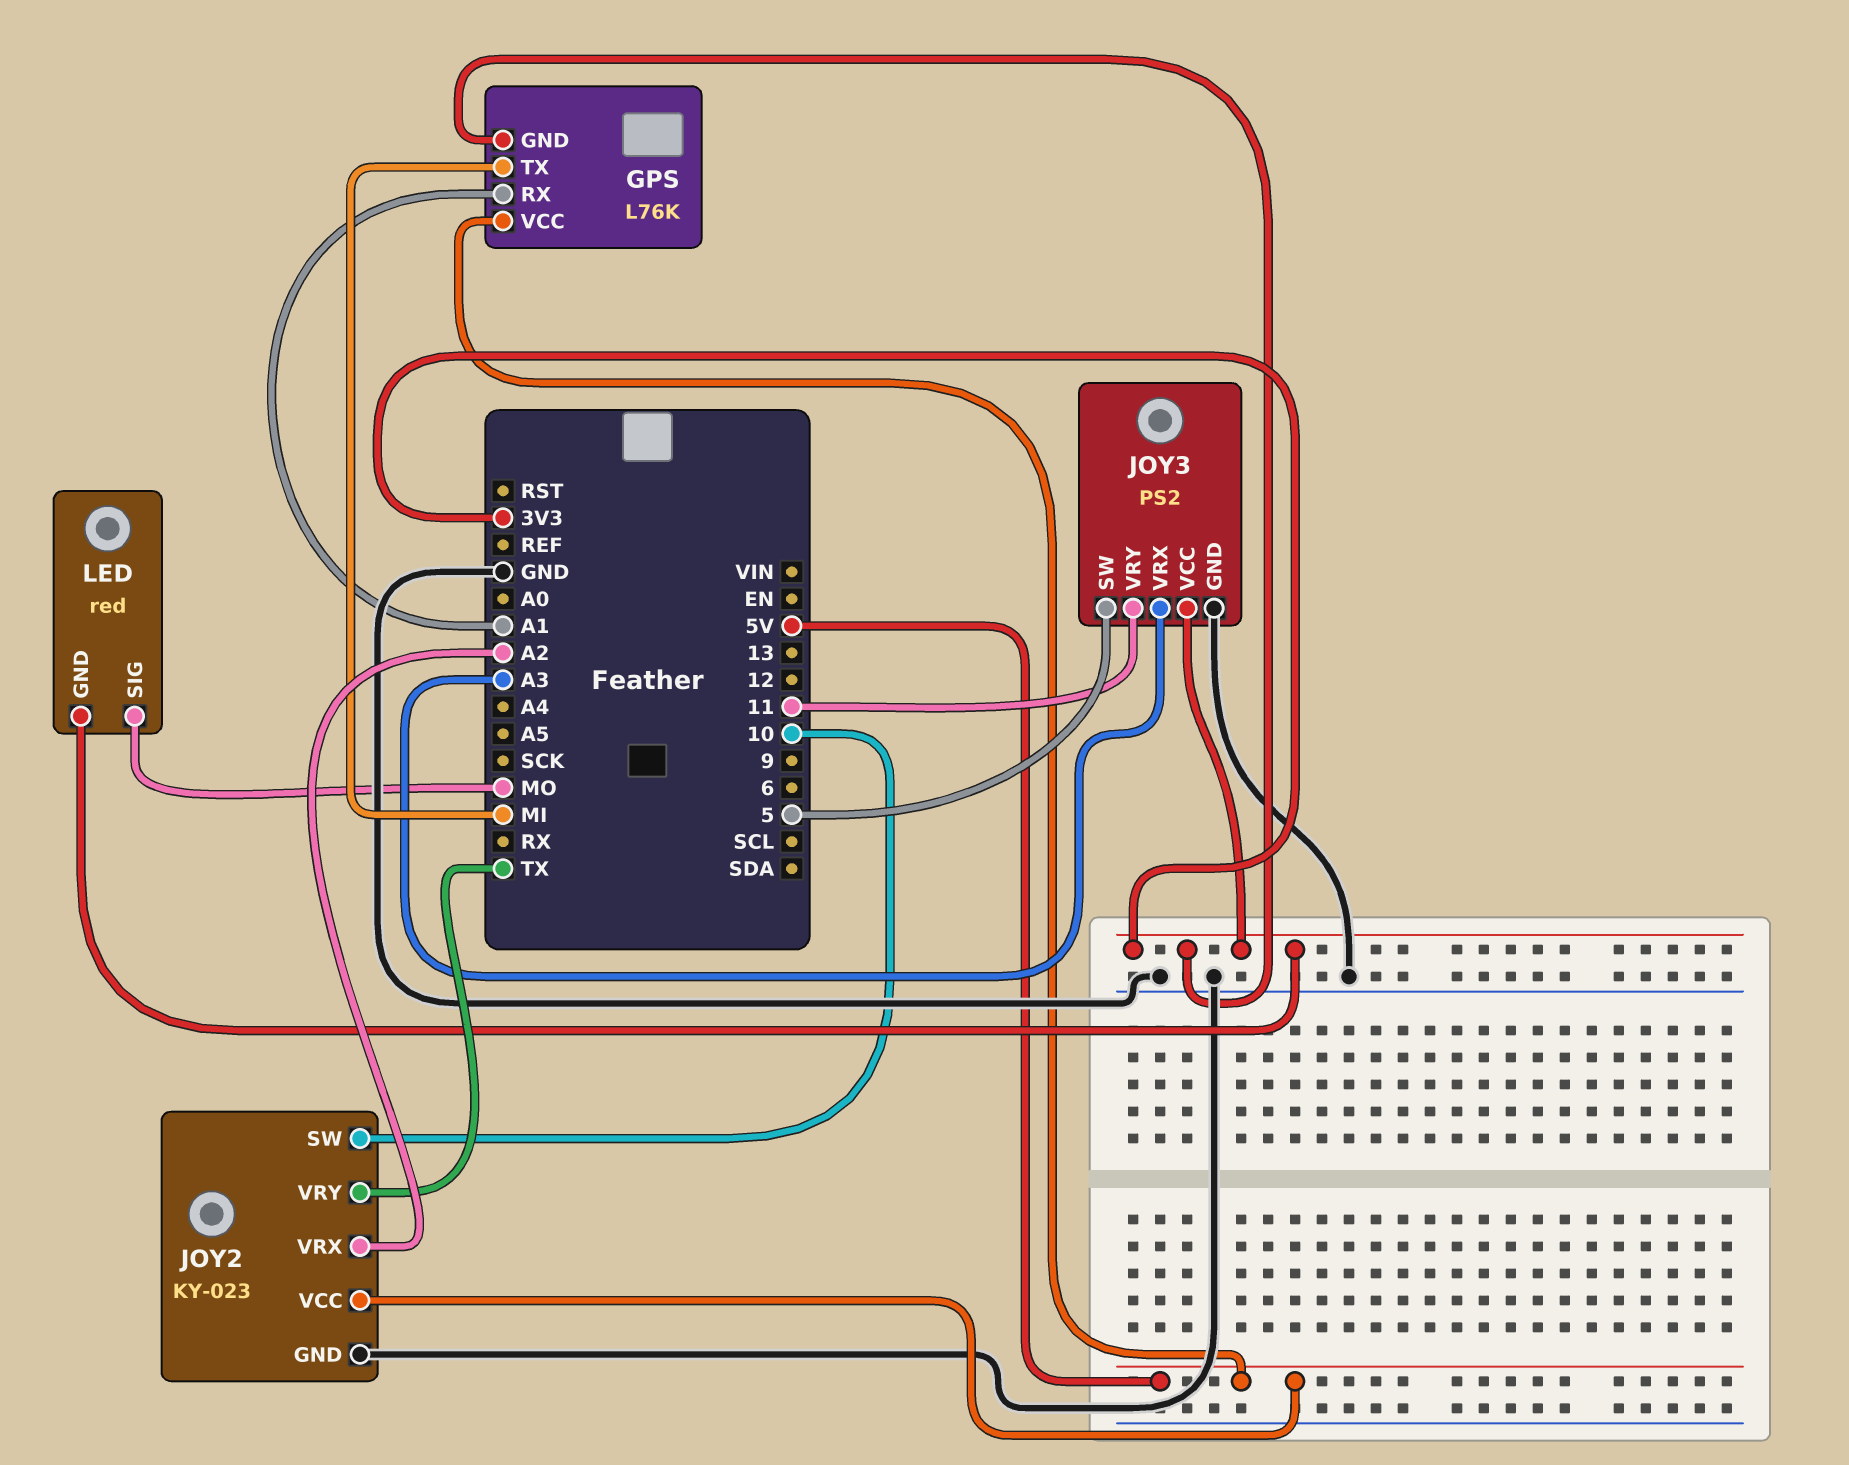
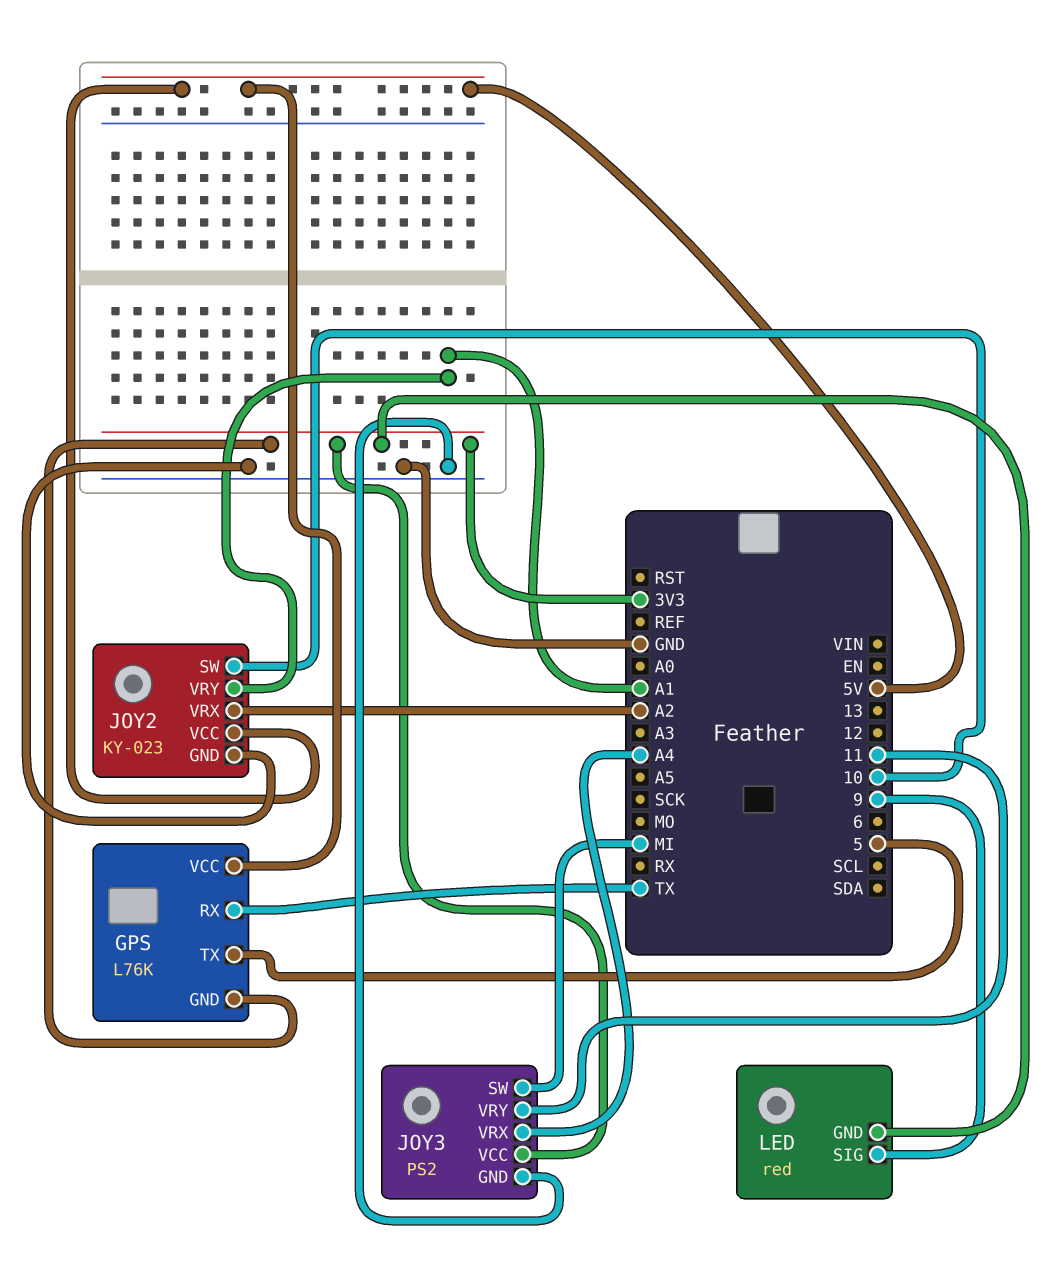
GPS pin RX: A1 -> TX
GPS pin TX: MI -> 5
JOY2 pin VRY: TX -> A1
JOY3 pin SW: 5 -> MI
JOY3 pin VRX: A3 -> A4
LED pin SIG: MO -> 9

